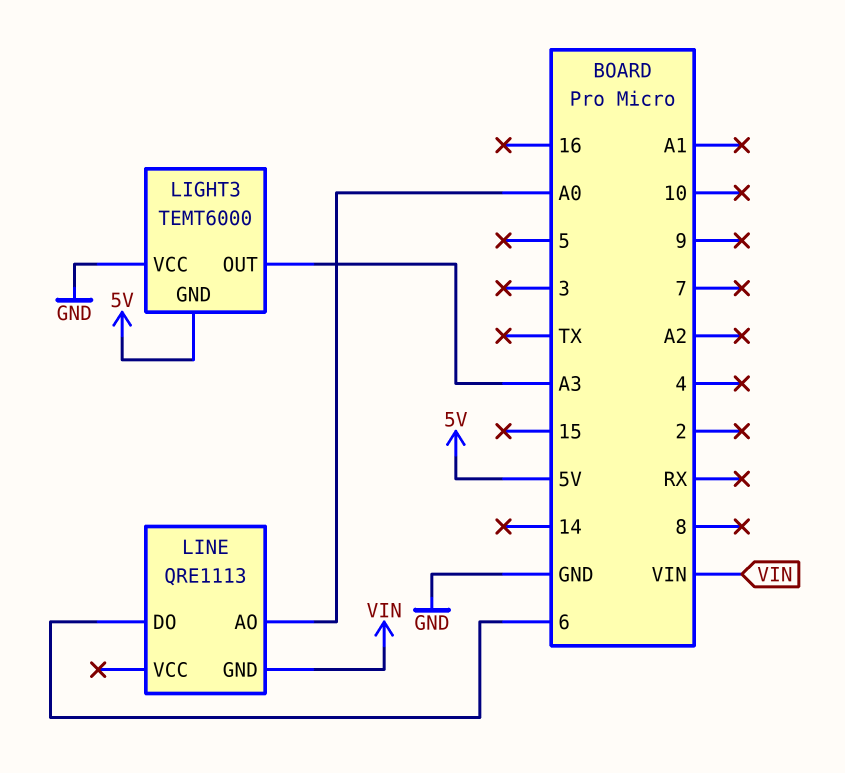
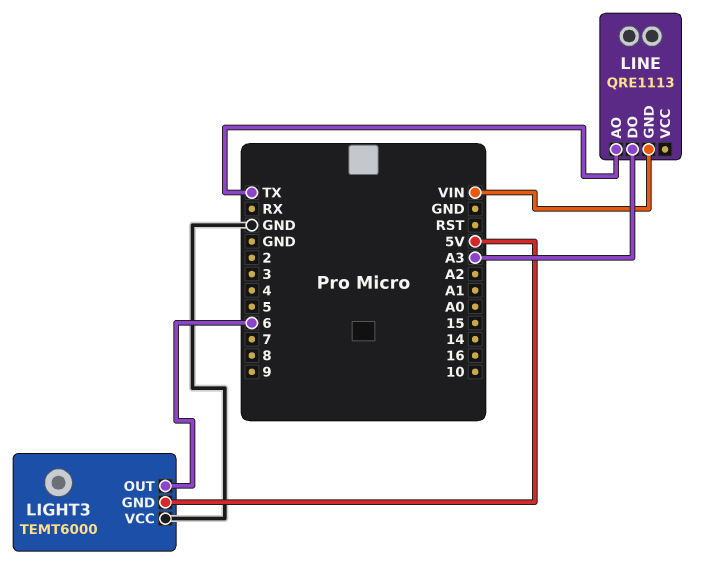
LIGHT3 pin OUT: A3 -> 6
LINE pin AO: A0 -> TX
LINE pin DO: 6 -> A3

